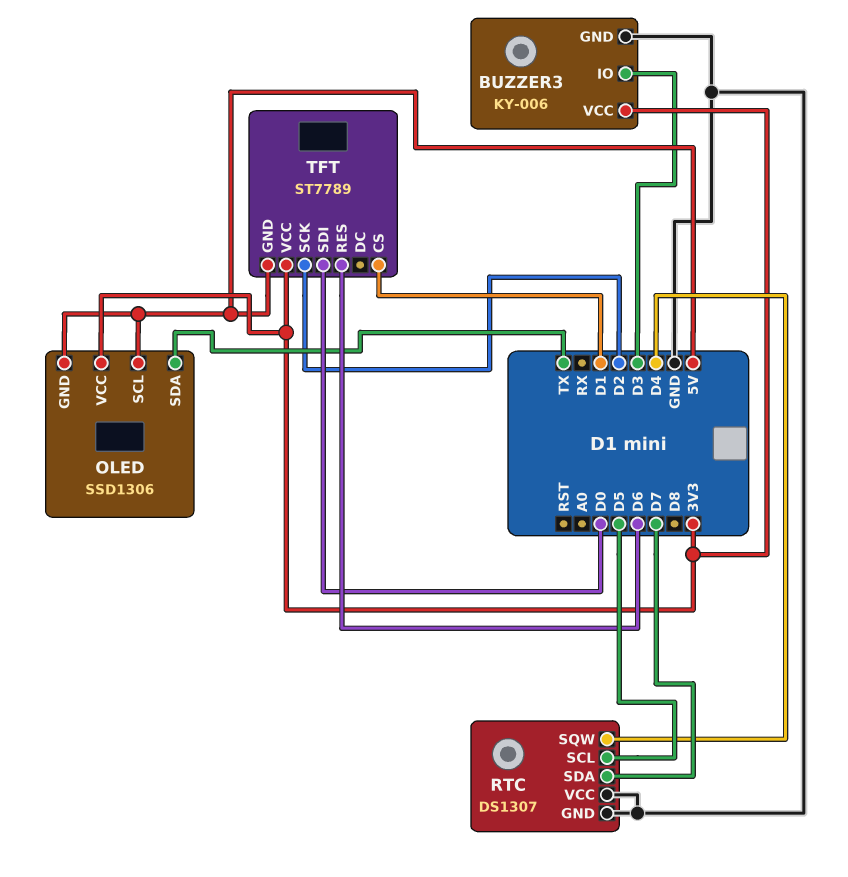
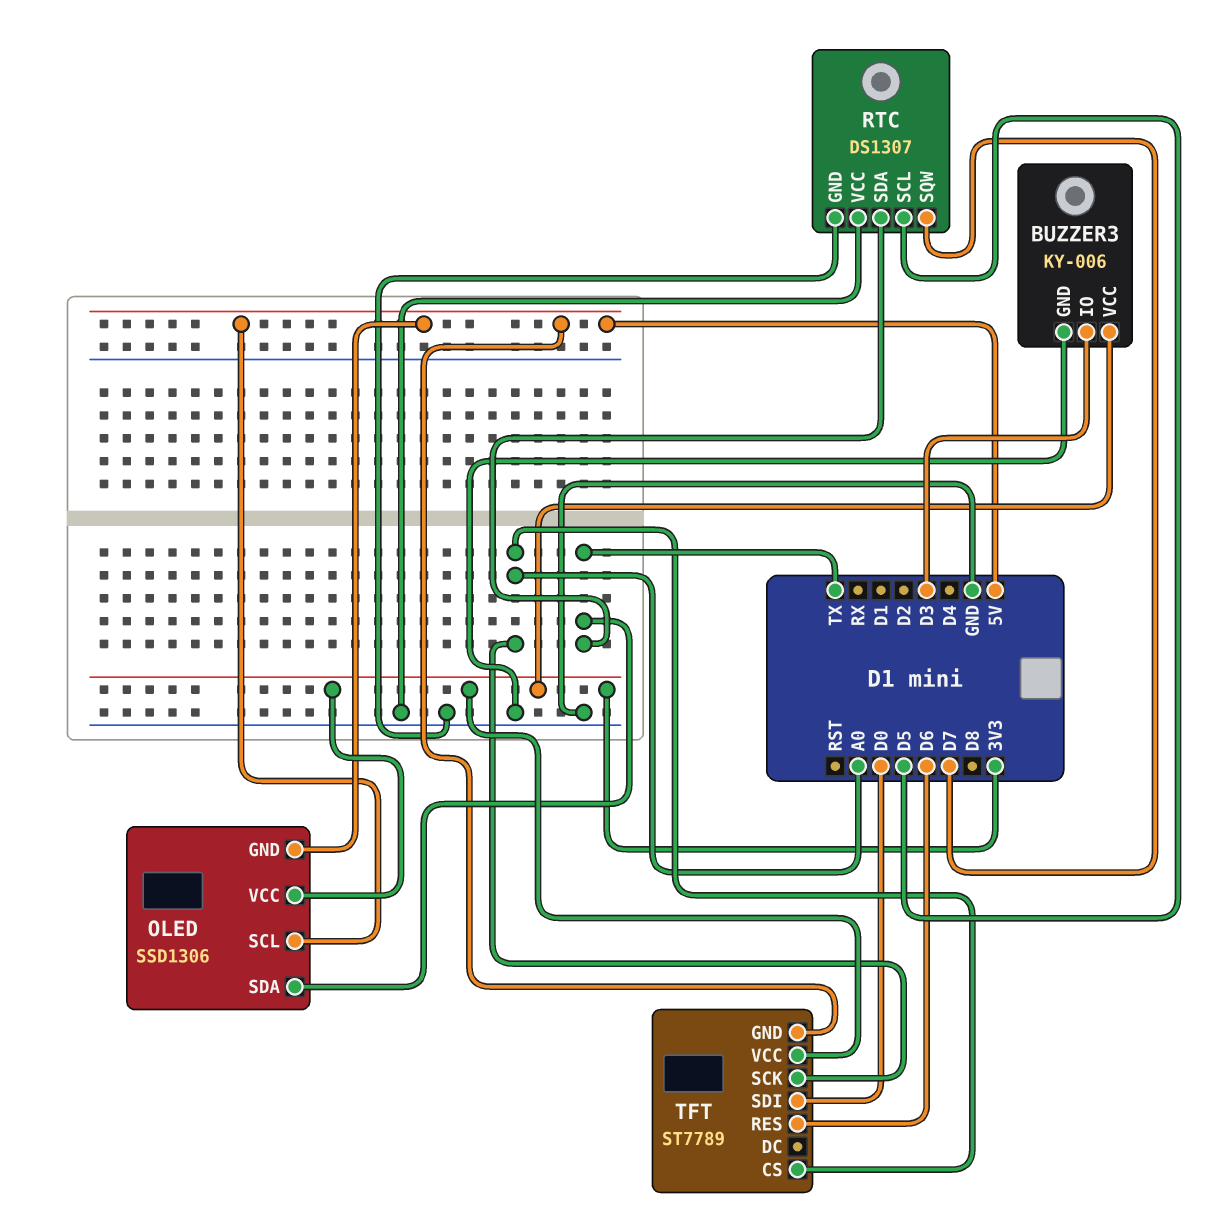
RTC pin SDA: D7 -> TX
RTC pin SQW: D4 -> D7
TFT pin CS: D1 -> A0
TFT pin SCK: D2 -> A0

